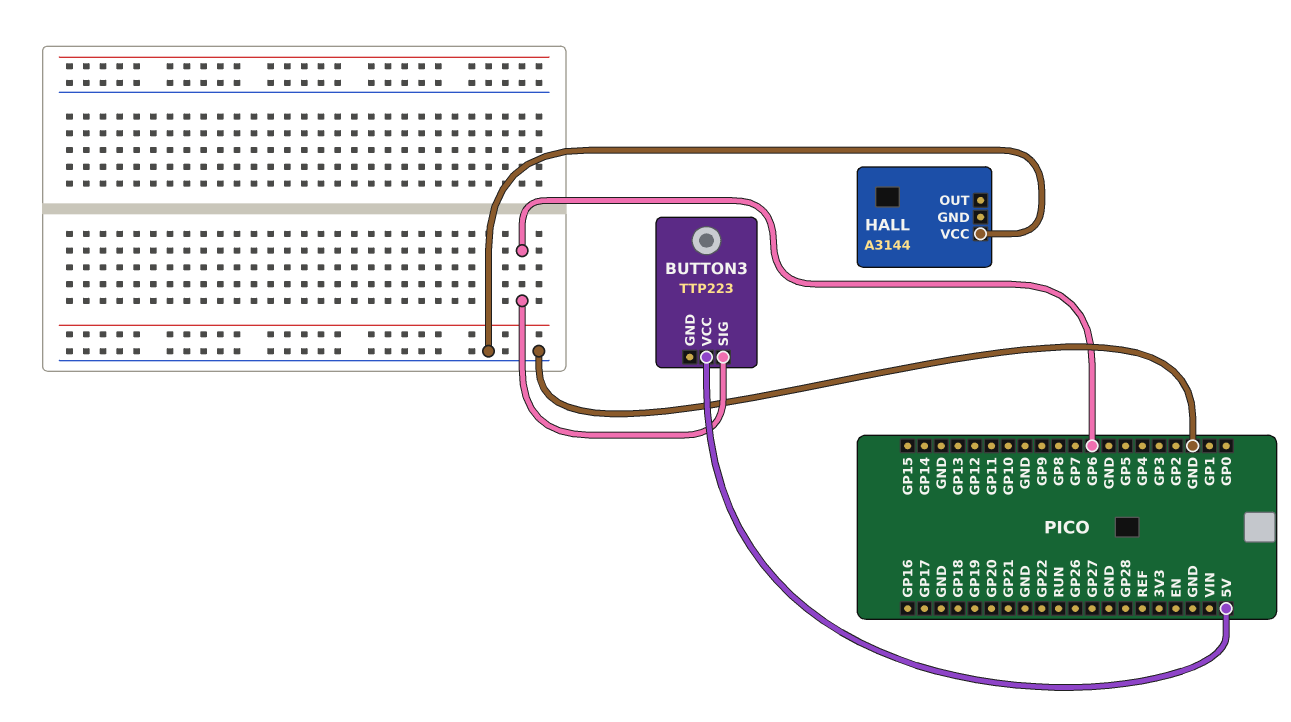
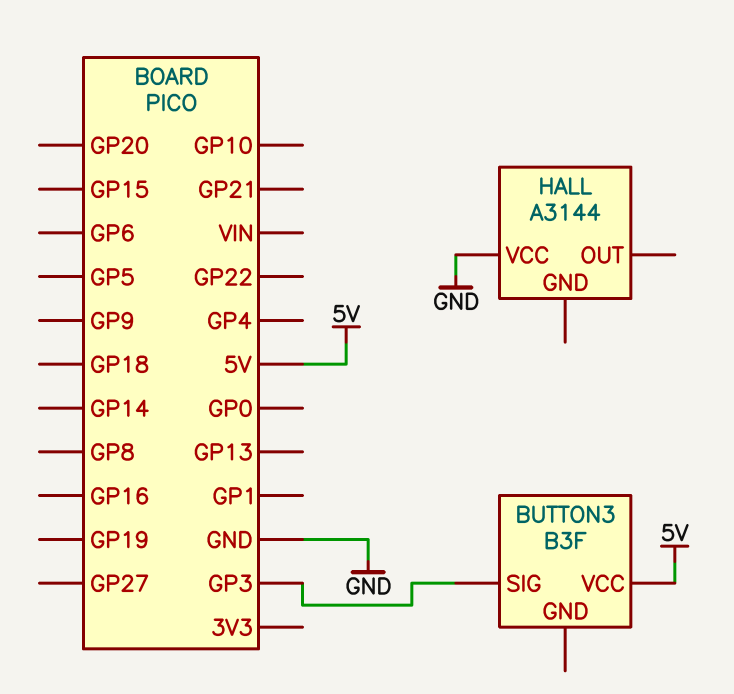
BUTTON3: TTP223 -> B3F
BUTTON3 pin SIG: GP6 -> GP3

